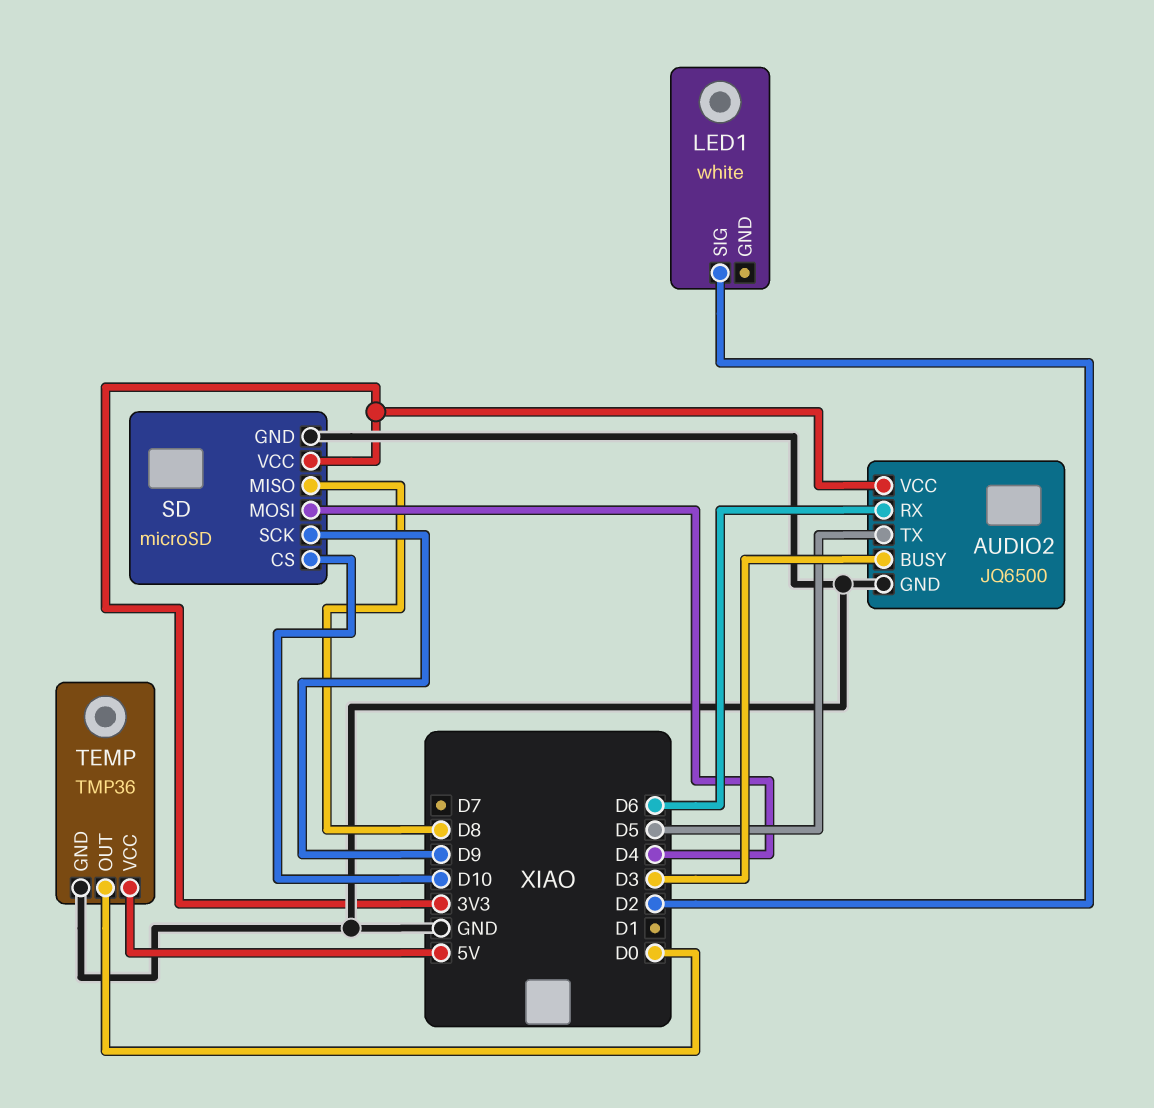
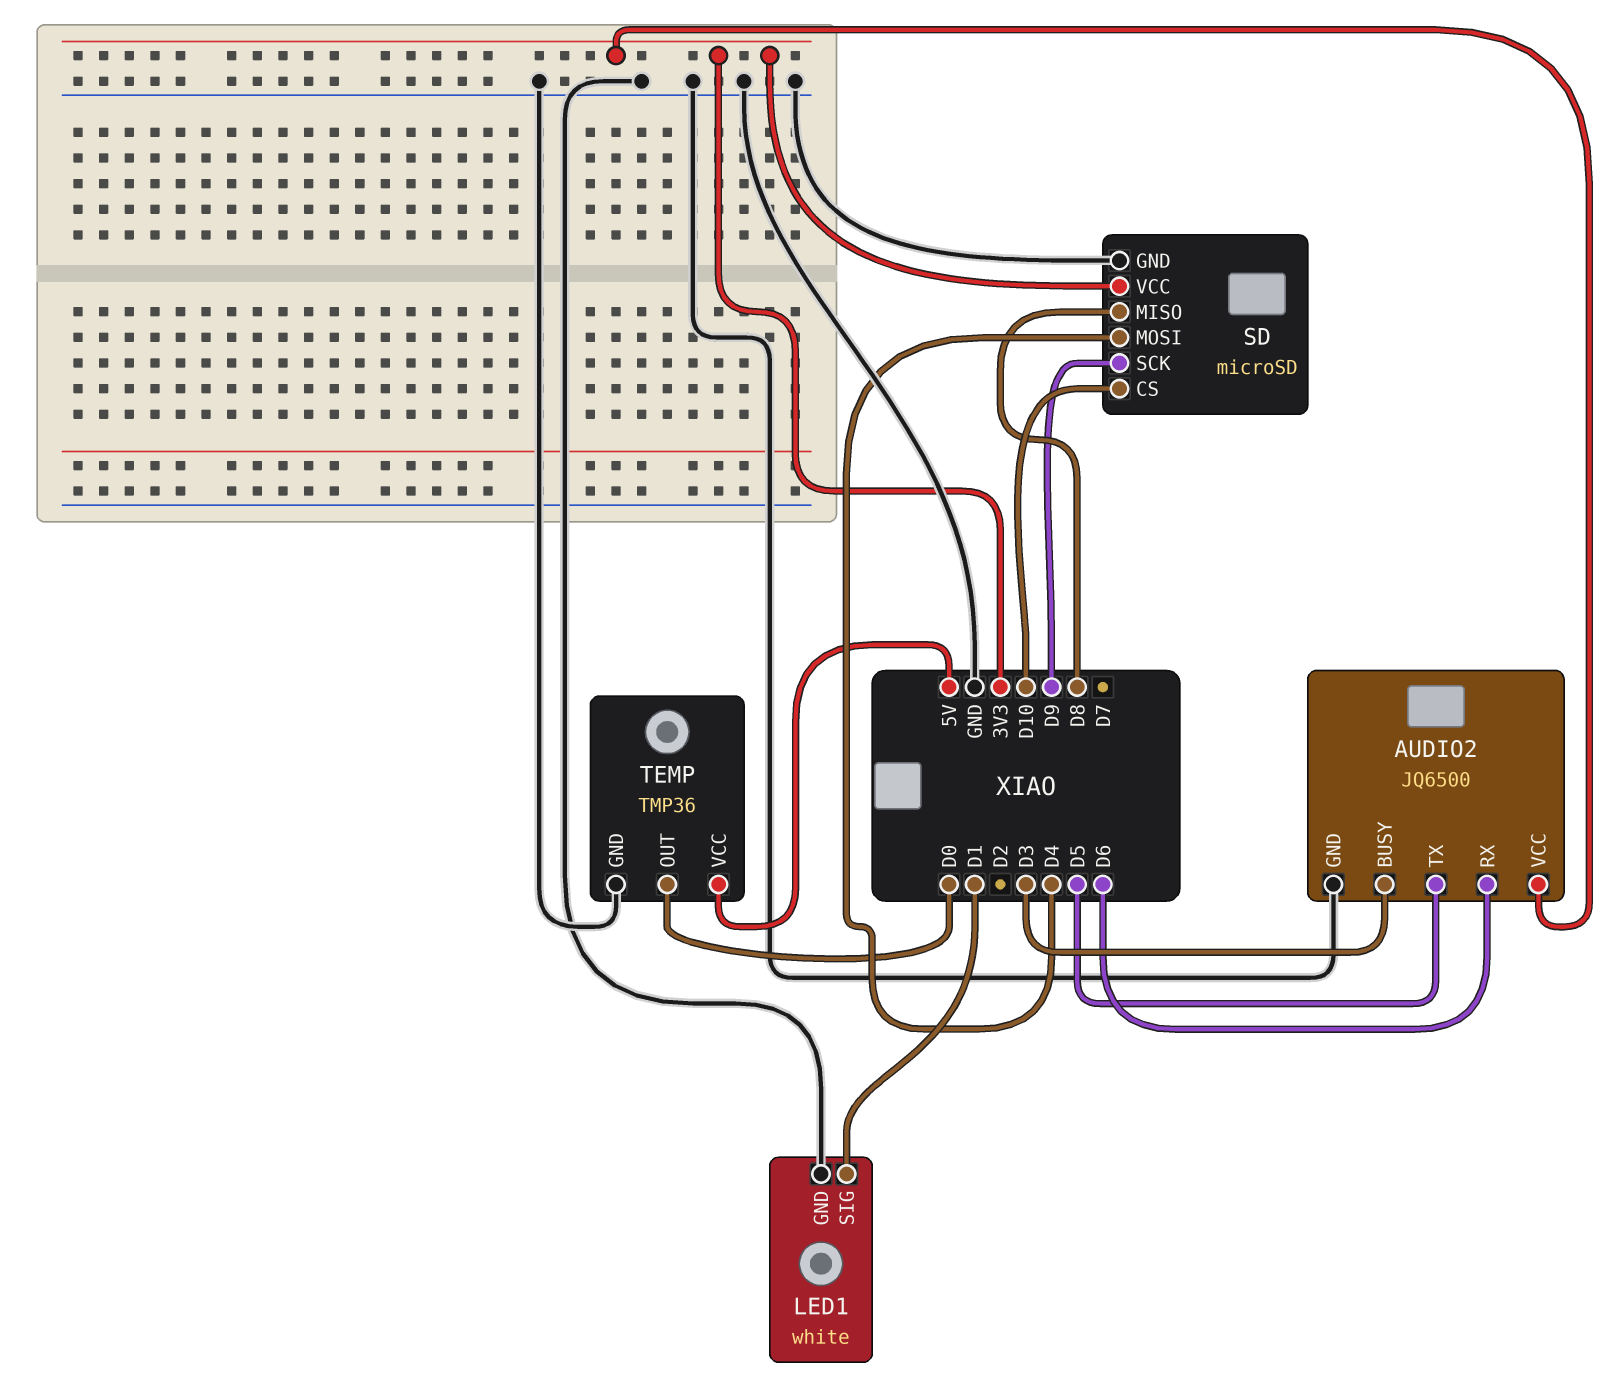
LED1 pin GND: none -> GND
LED1 pin SIG: D2 -> D1

